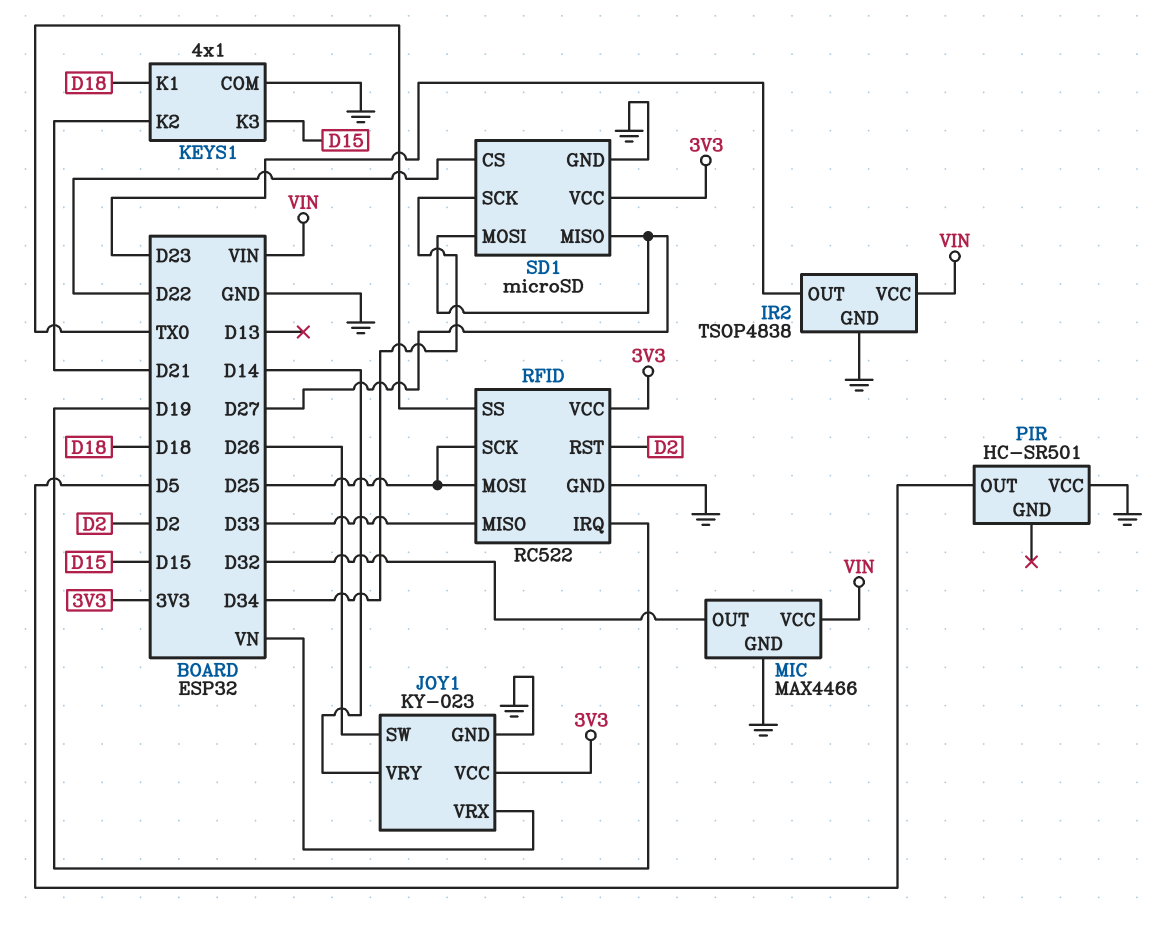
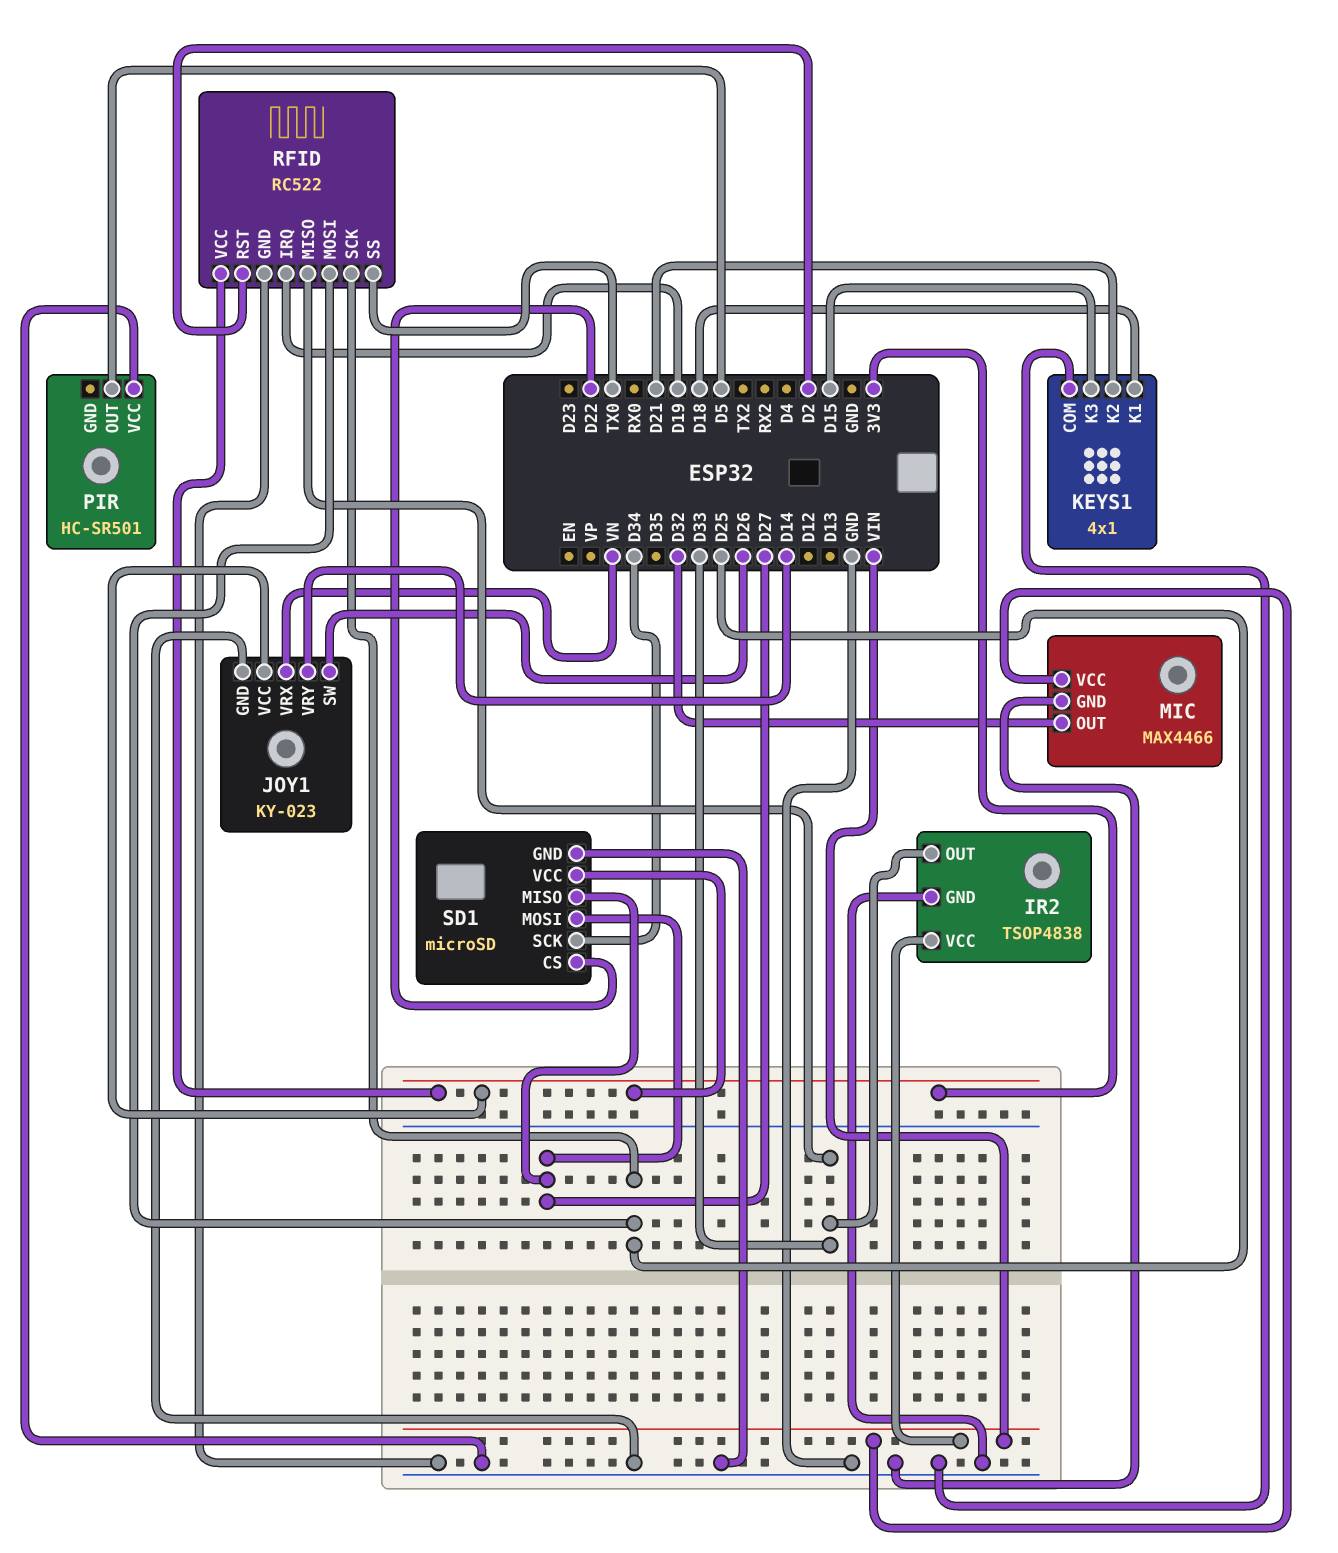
IR2 pin OUT: D23 -> D33

